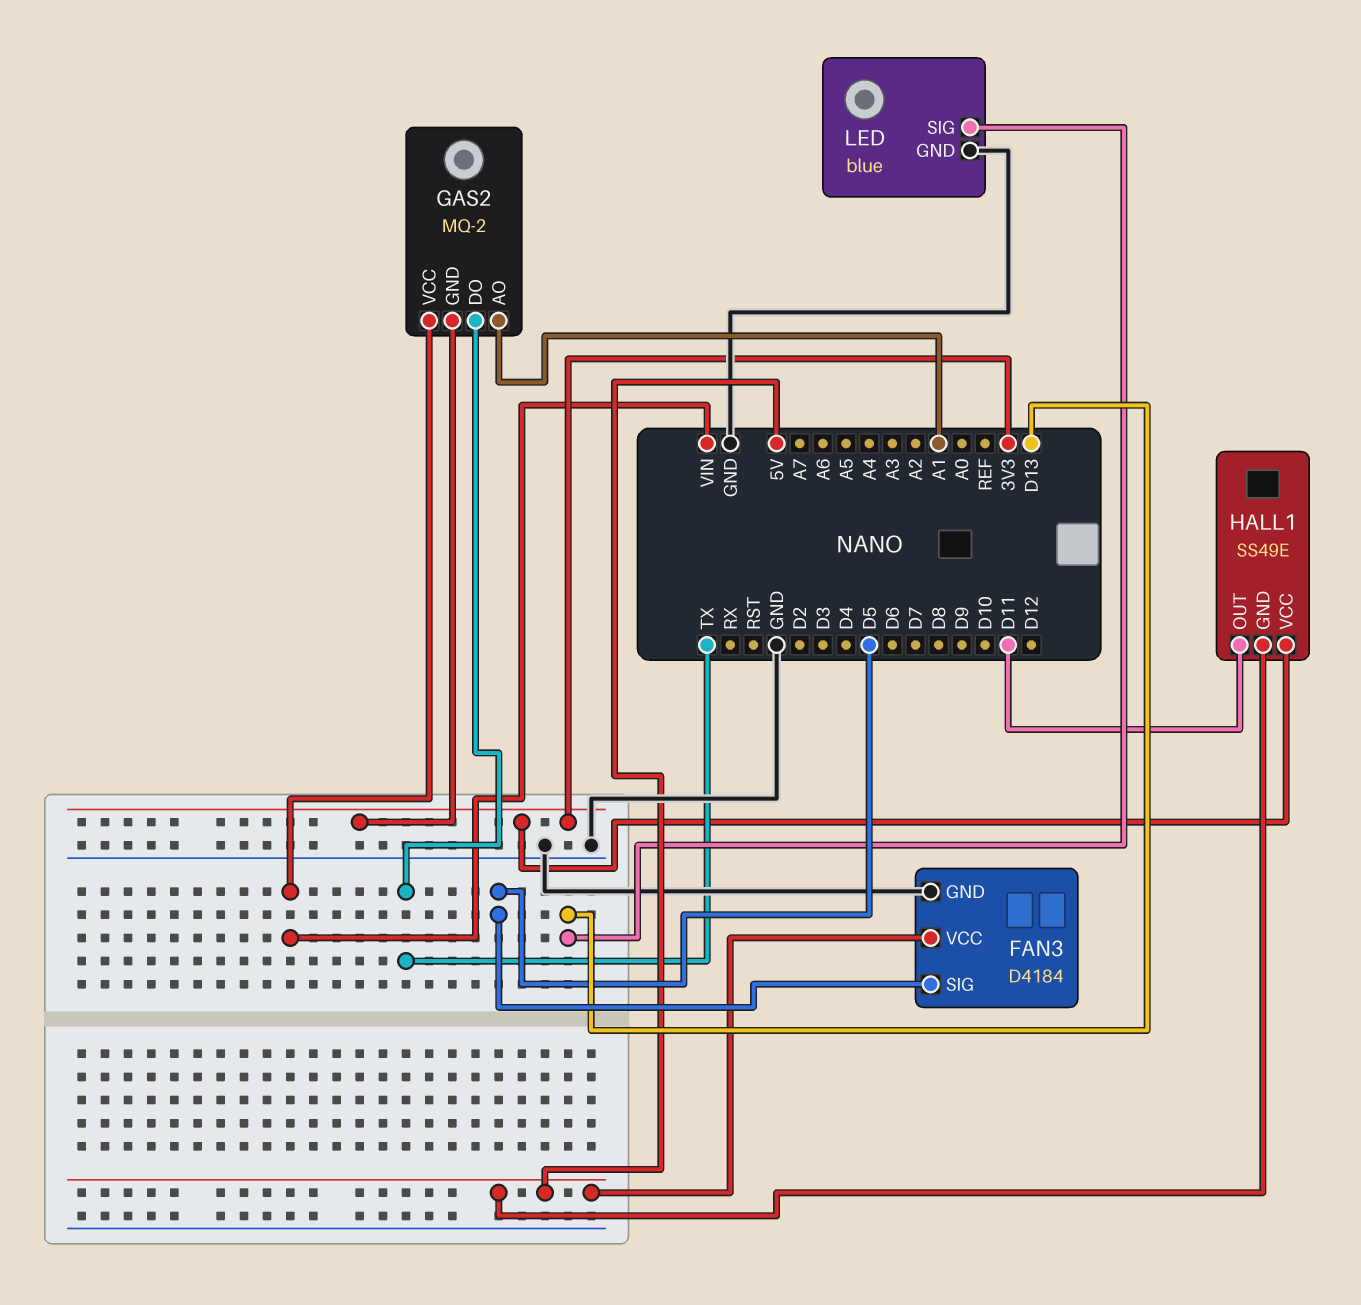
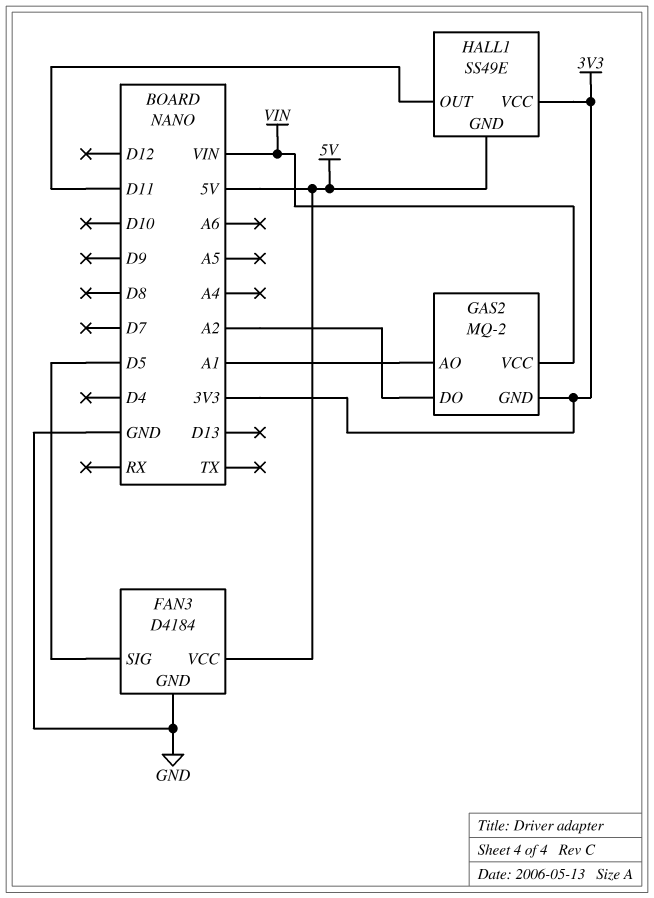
GAS2 pin DO: TX -> A2
LED: blue -> none
LED pin GND: GND -> none
LED pin SIG: D13 -> none

